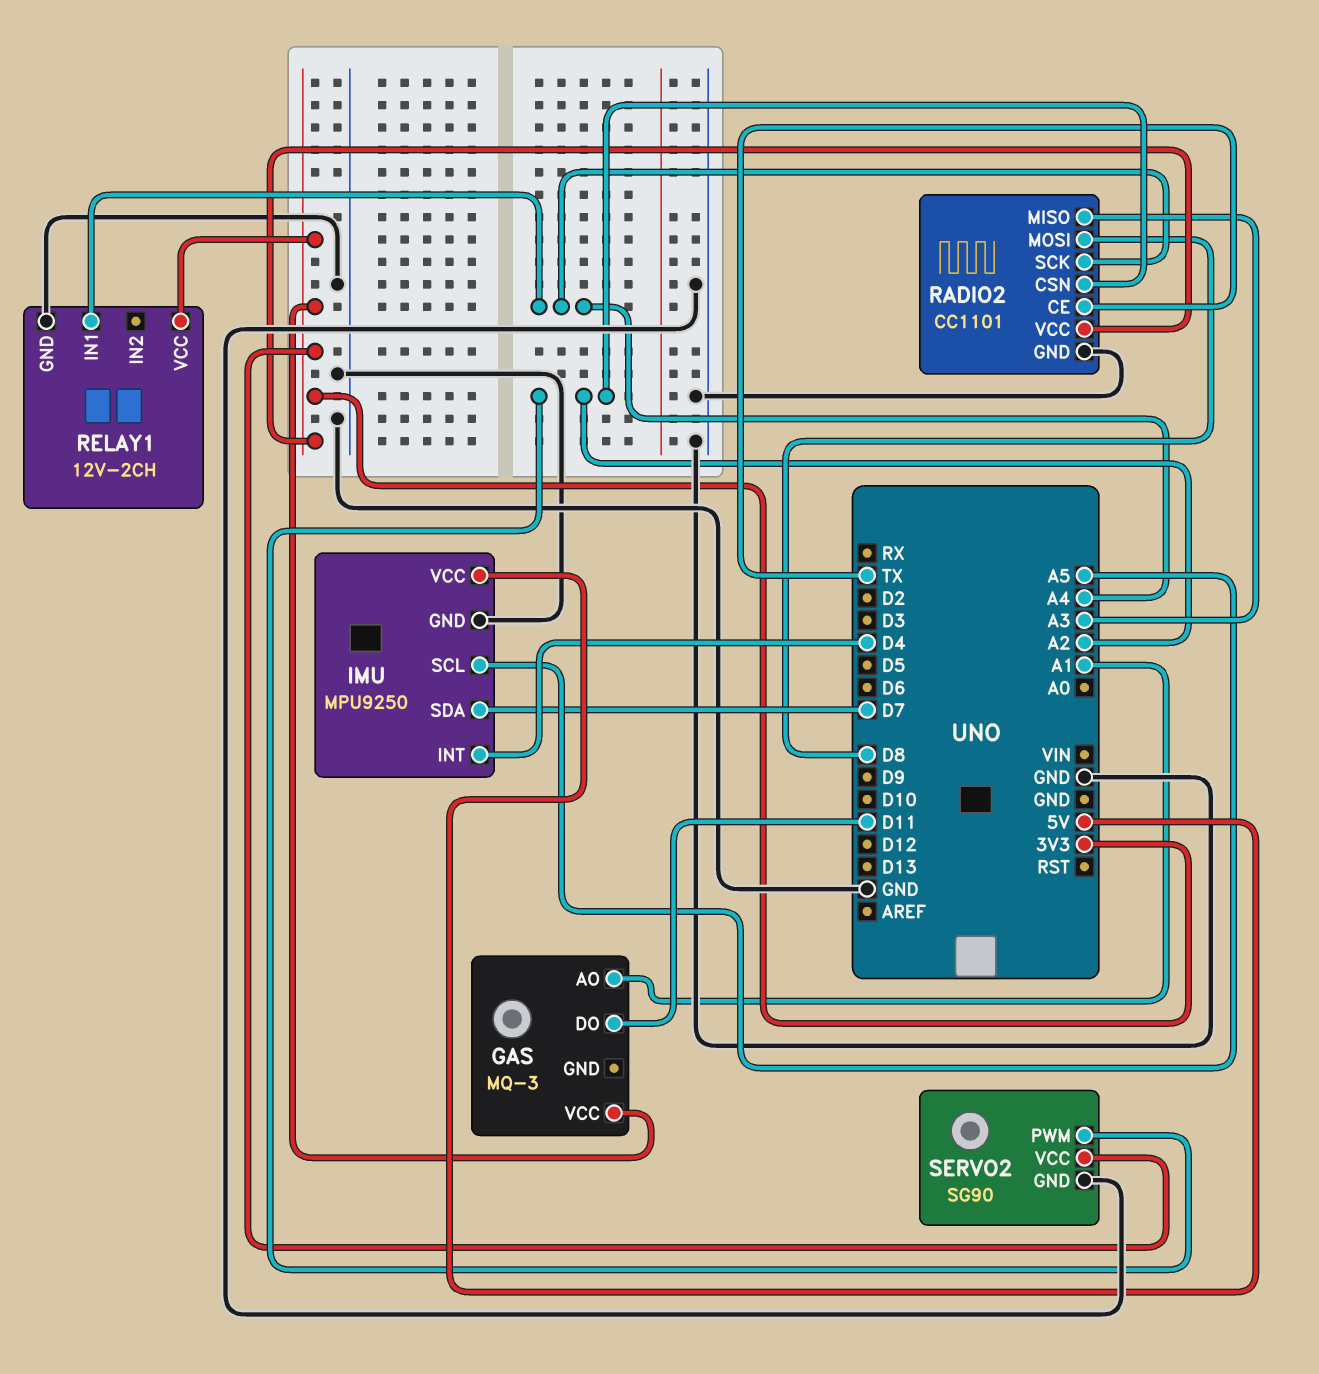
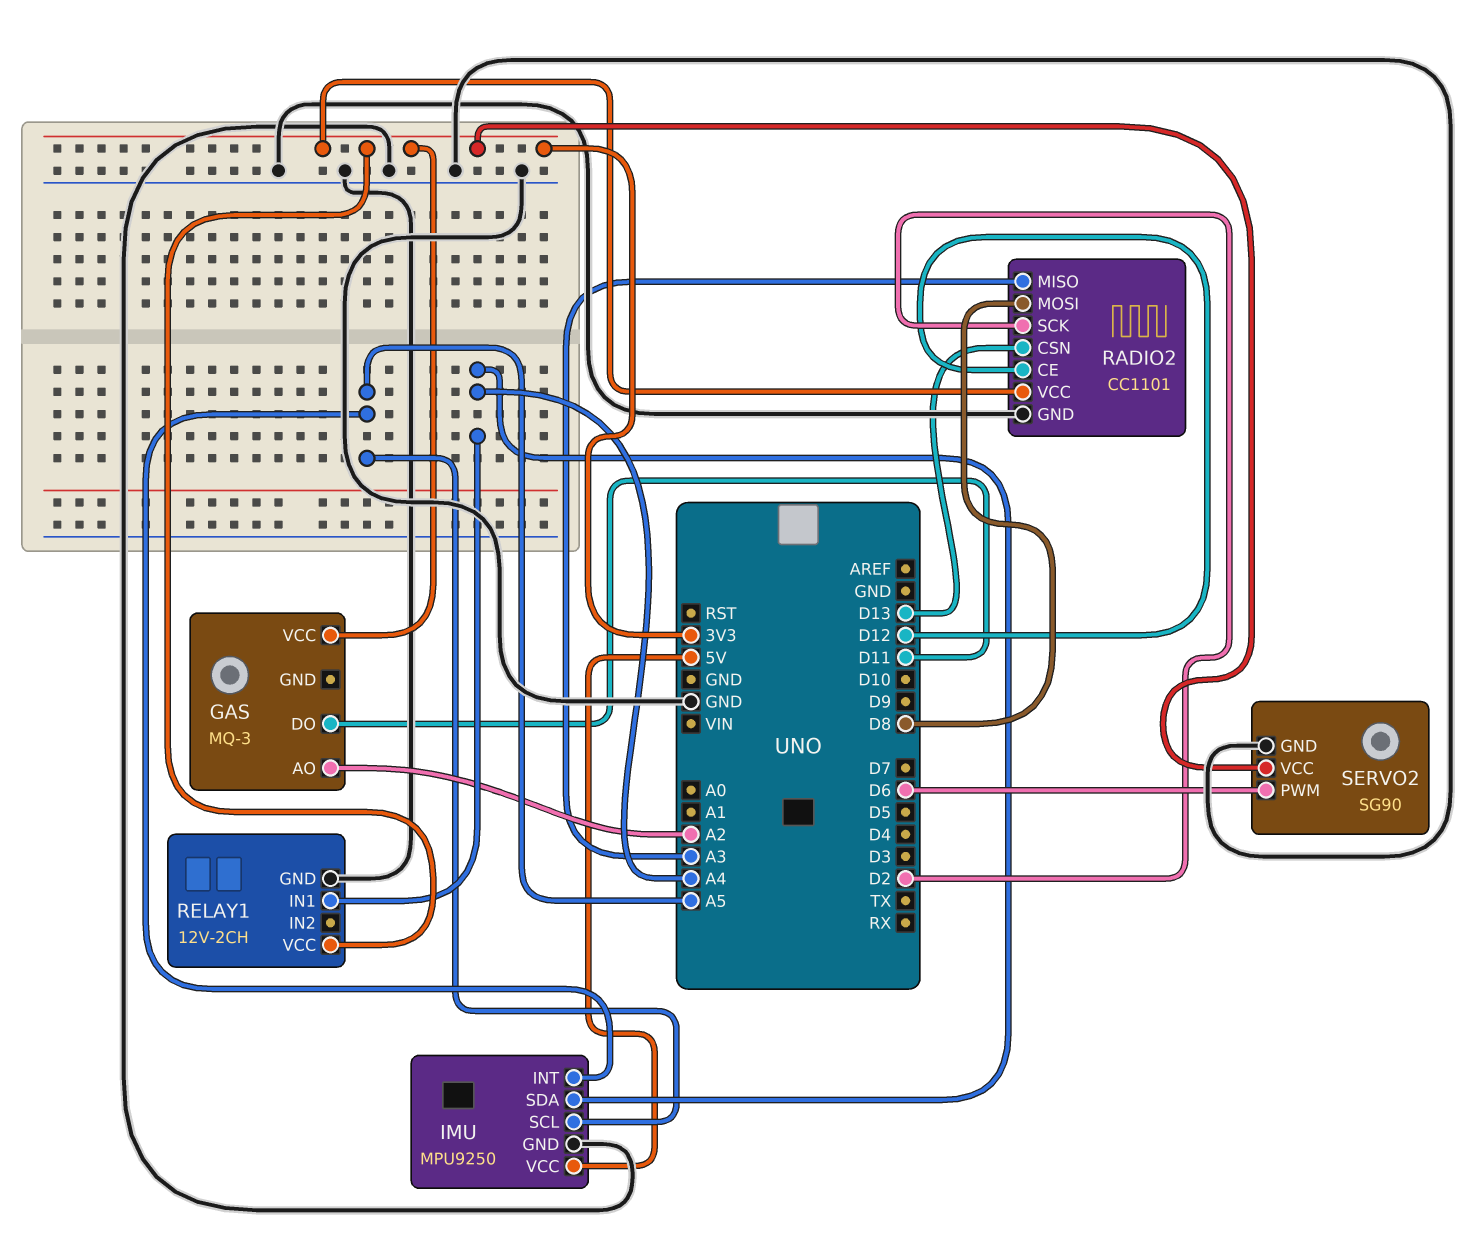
GAS pin AO: A1 -> A2
IMU pin INT: D4 -> A5
IMU pin SDA: D7 -> A4
RADIO2 pin CE: TX -> D12
RADIO2 pin CSN: A2 -> D13
RADIO2 pin SCK: A4 -> D2
SERVO2 pin PWM: A2 -> D6

